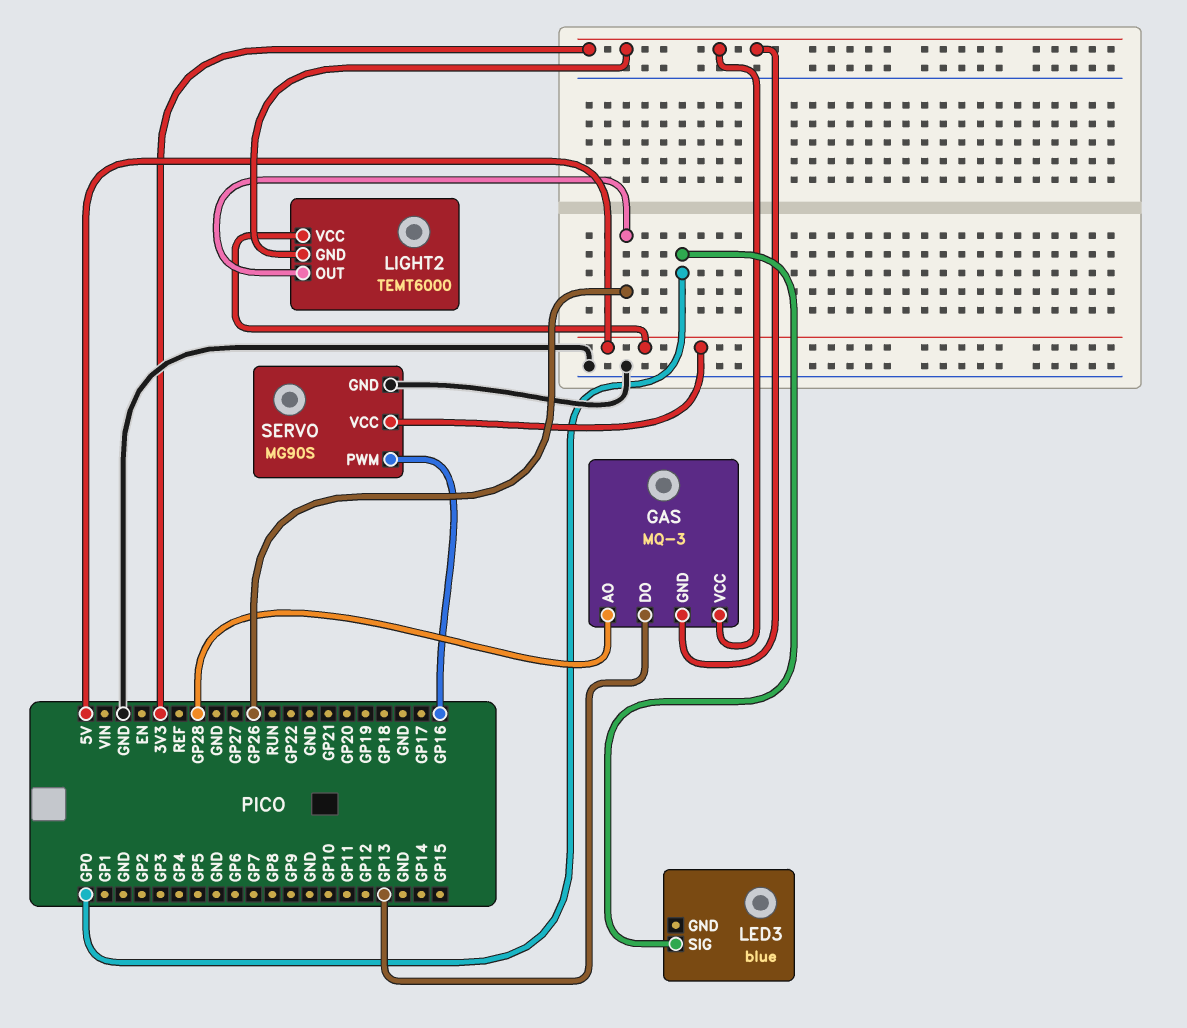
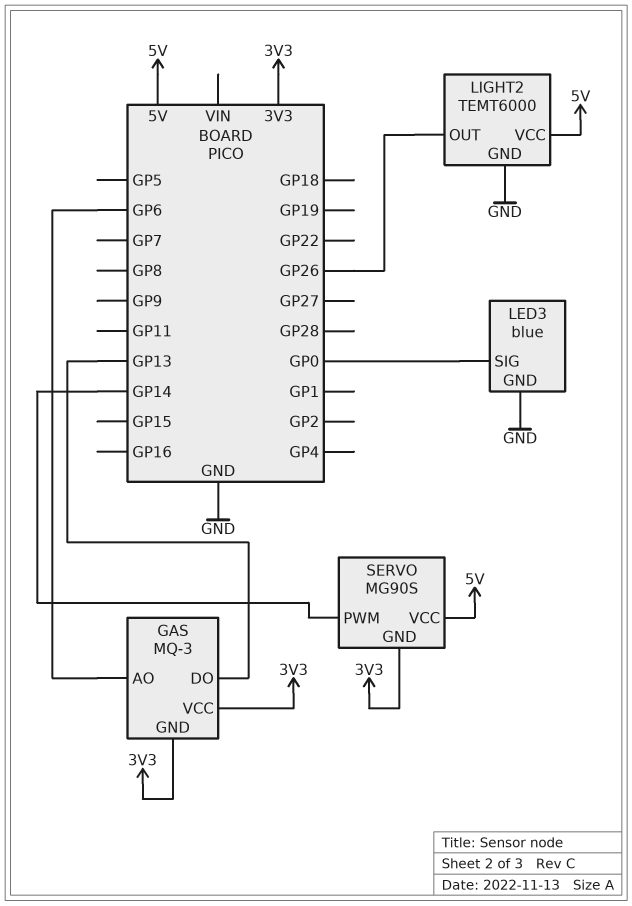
GAS pin AO: GP28 -> GP6
LED3 pin GND: none -> GND
LIGHT2 pin GND: 3V3 -> GND
SERVO pin GND: GND -> 3V3
SERVO pin PWM: GP16 -> GP14

